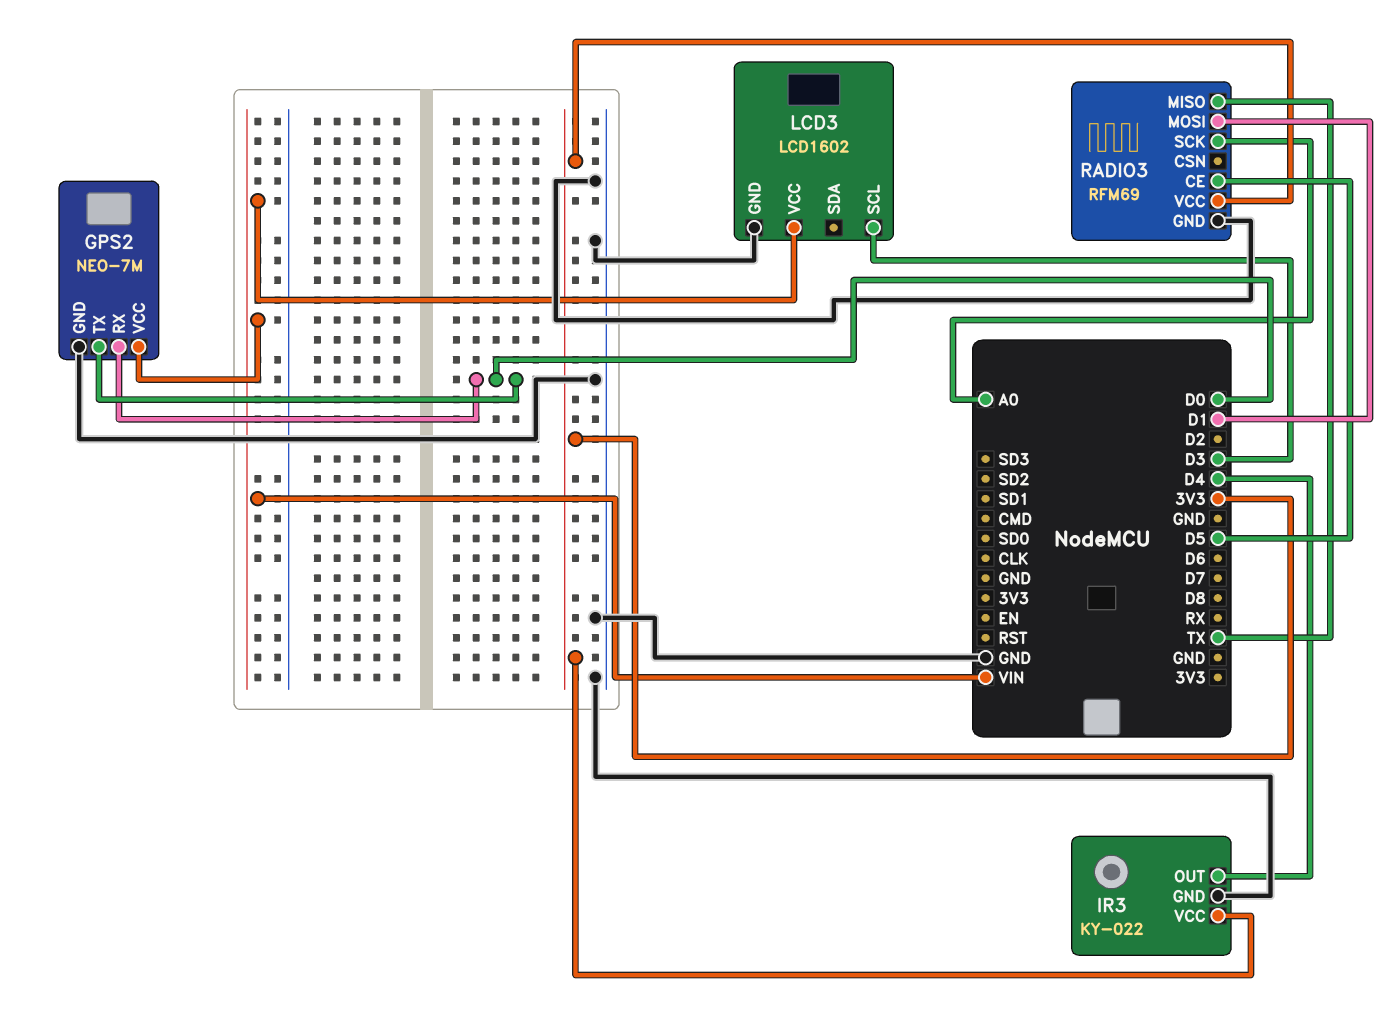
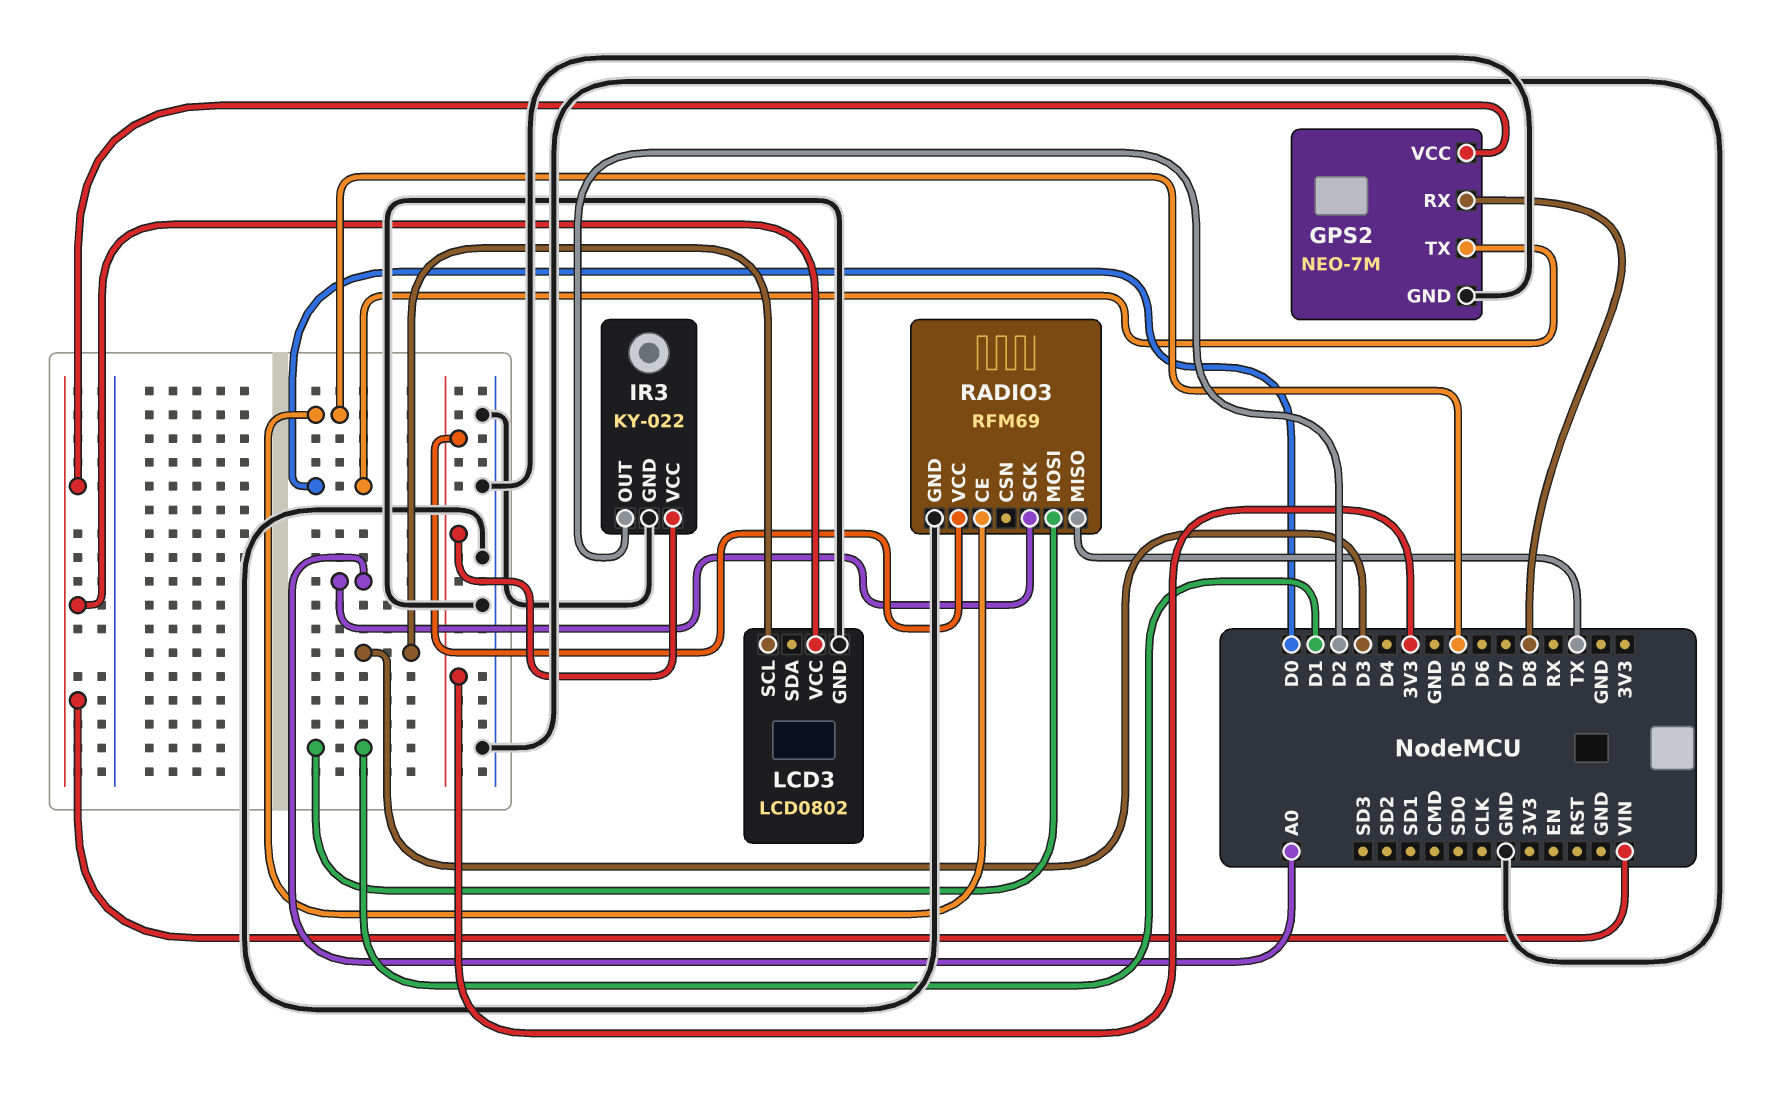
GPS2 pin RX: D0 -> D8
IR3 pin OUT: D4 -> D2
LCD3: LCD1602 -> LCD0802

